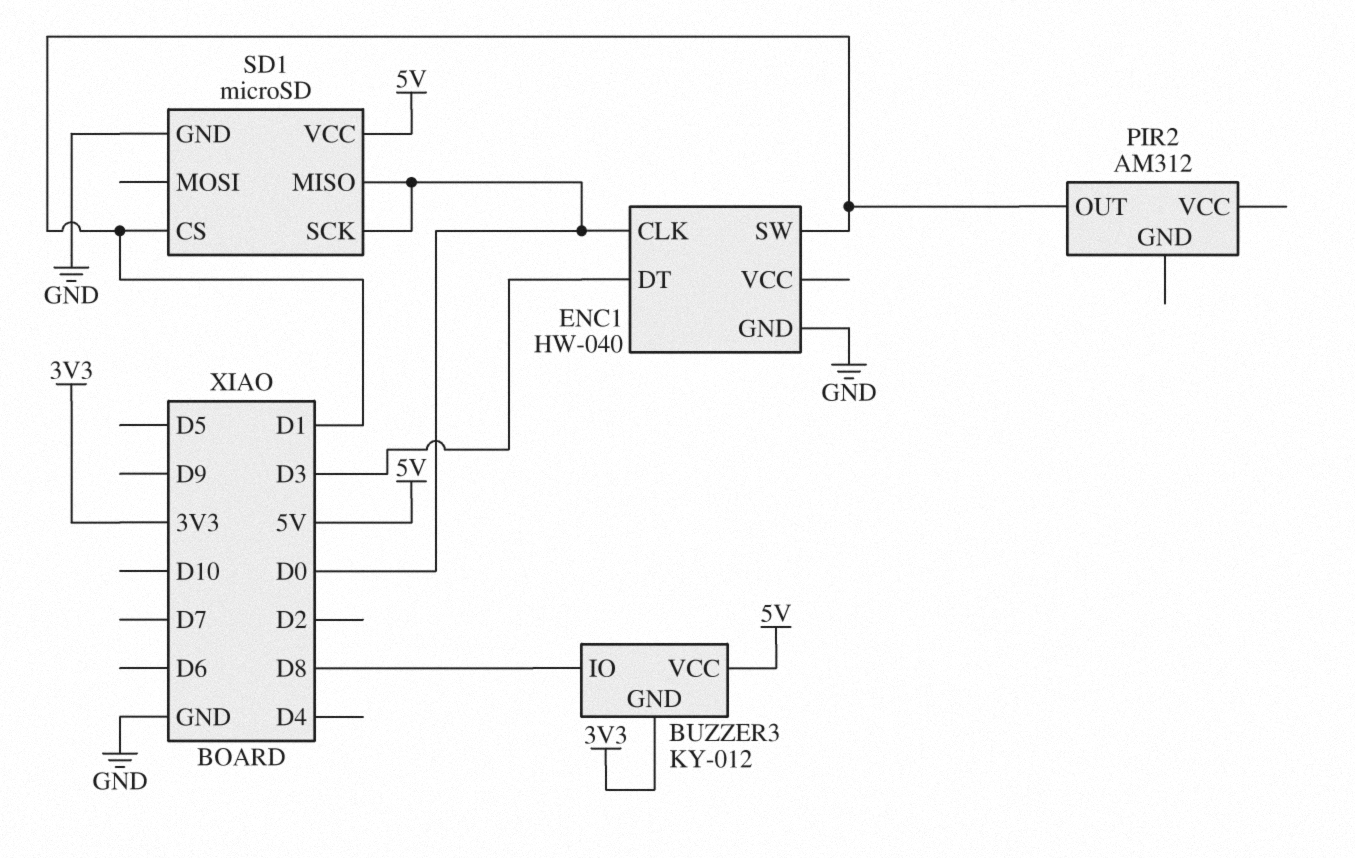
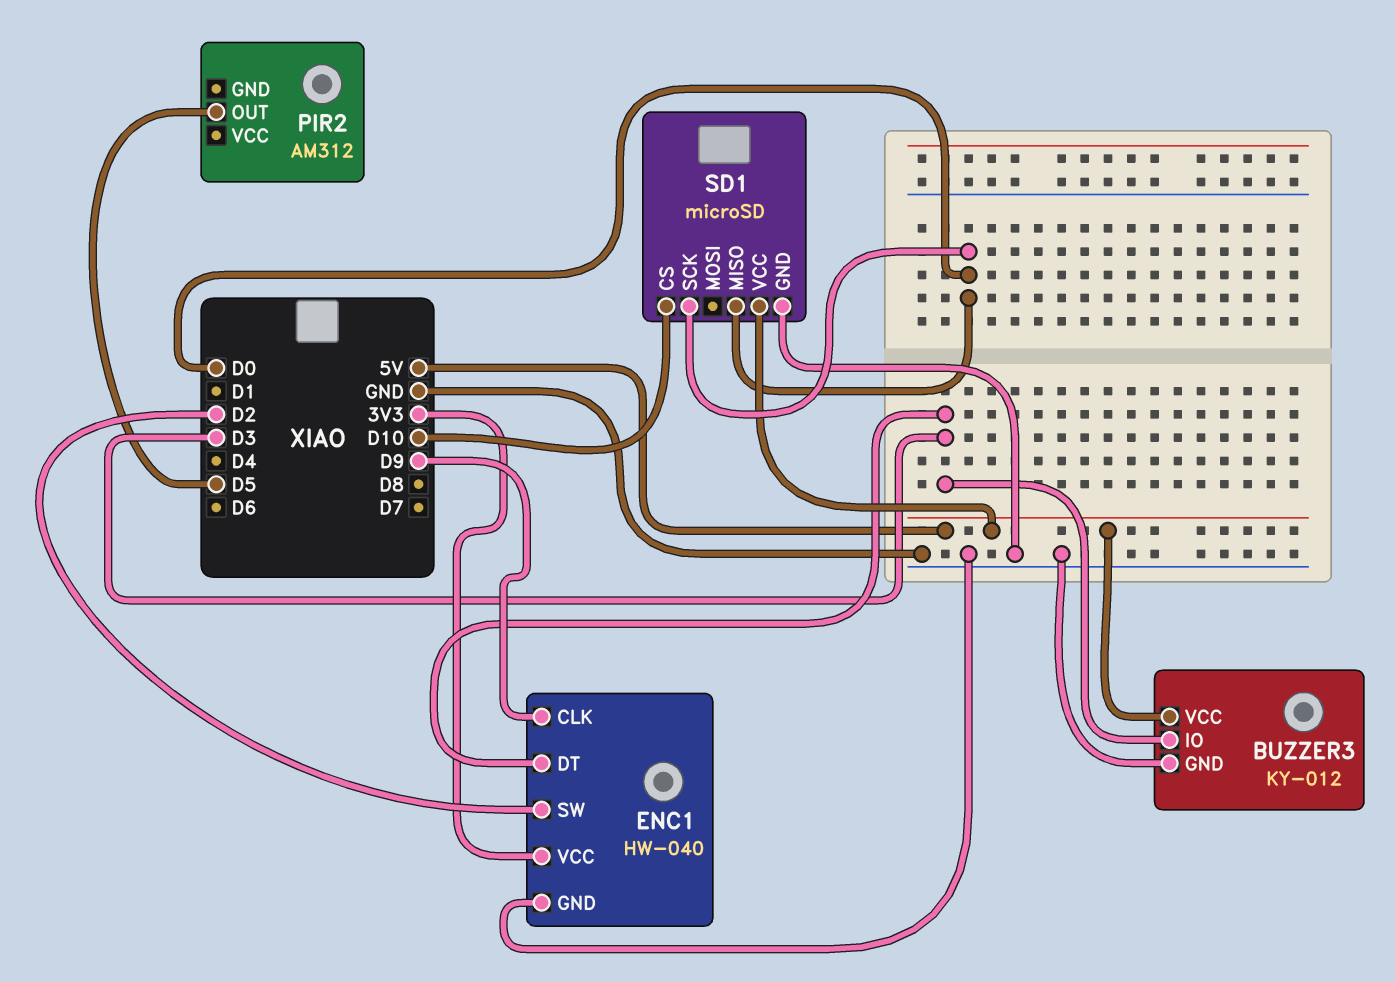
BUZZER3 pin GND: 3V3 -> GND
BUZZER3 pin IO: D8 -> D3
ENC1 pin CLK: D0 -> D9
ENC1 pin SW: D1 -> D2
ENC1 pin VCC: none -> 3V3
PIR2 pin OUT: D1 -> D5
SD1 pin CS: D1 -> D10

